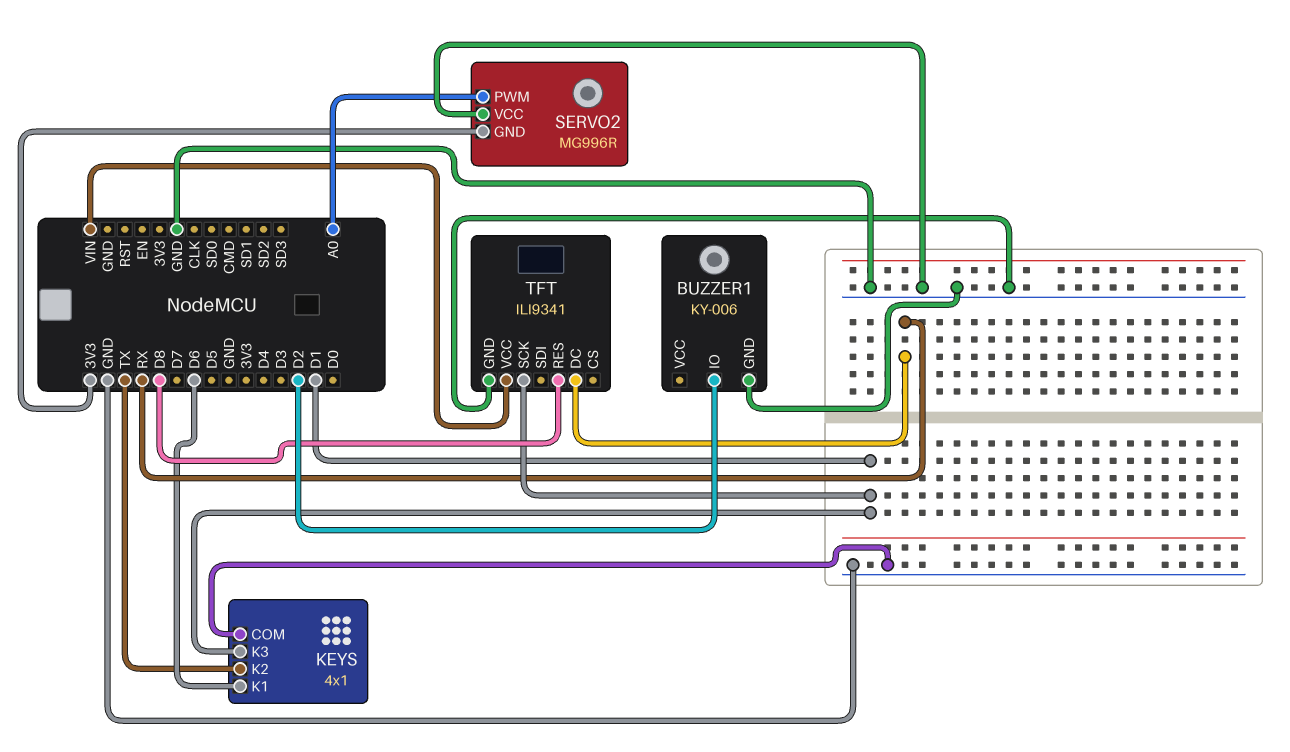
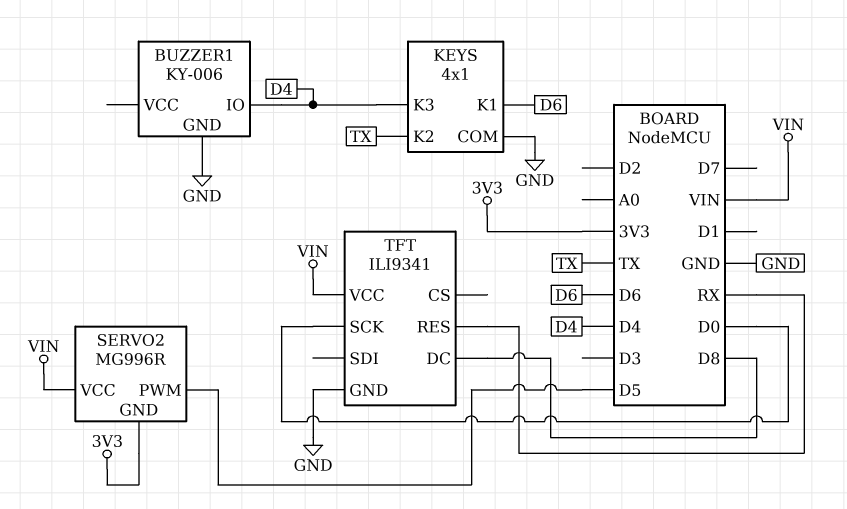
BUZZER1 pin IO: D2 -> D4
KEYS pin K3: D1 -> D4
SERVO2 pin PWM: A0 -> D5
SERVO2 pin VCC: GND -> VIN
TFT pin DC: RX -> D8
TFT pin RES: D8 -> RX
TFT pin SCK: D1 -> D0

